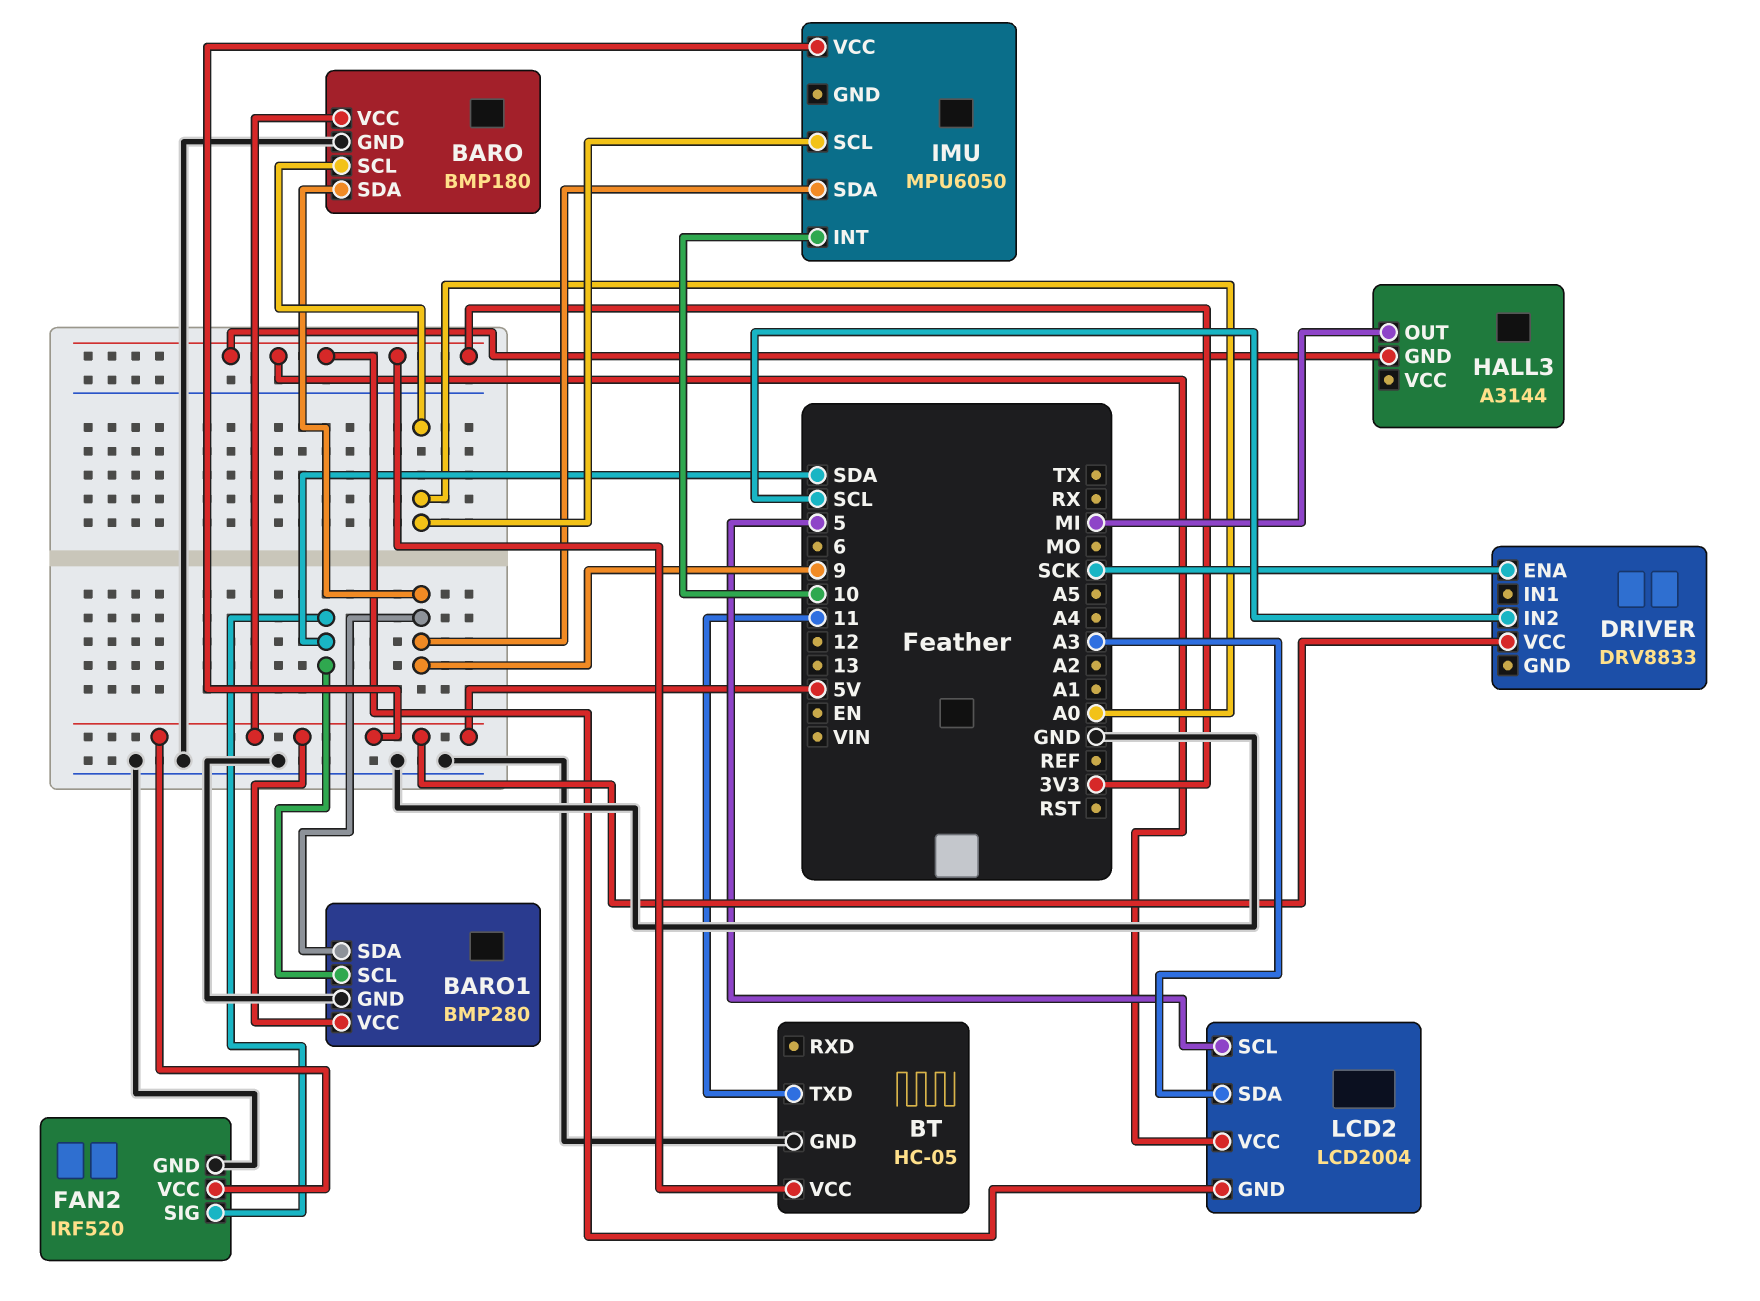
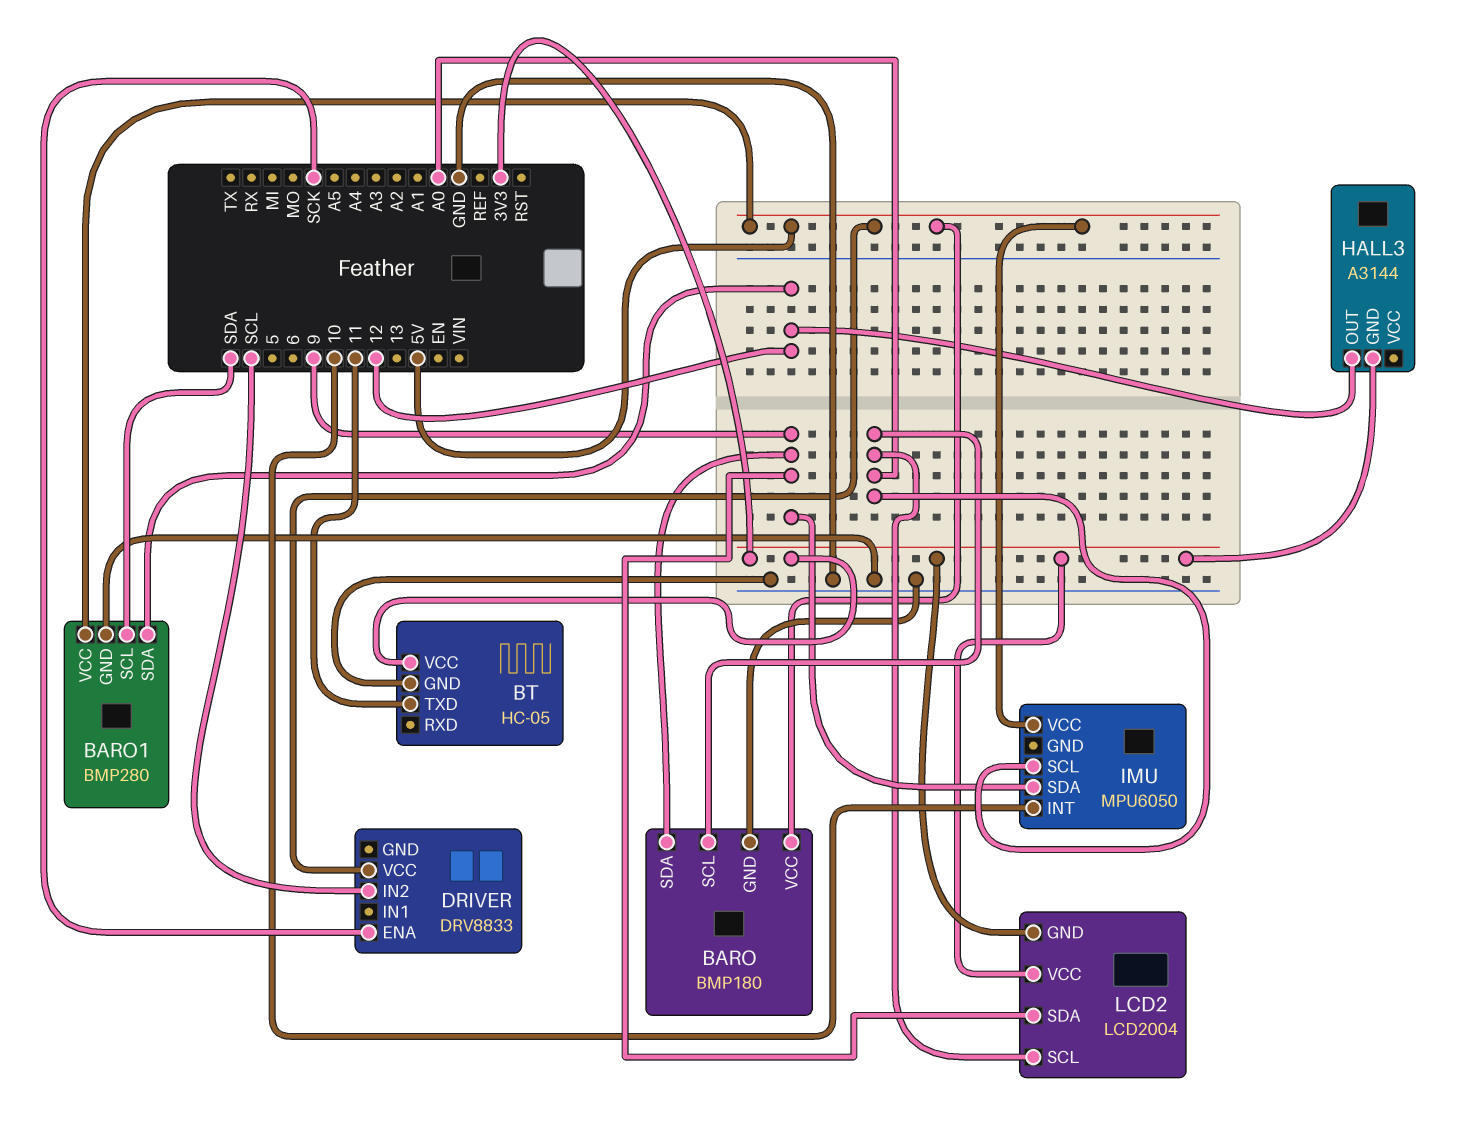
BARO1 pin SDA: 9 -> 12
FAN2: IRF520 -> none
FAN2 pin GND: GND -> none
FAN2 pin SIG: SDA -> none
FAN2 pin VCC: 5V -> none
HALL3 pin OUT: MI -> 12
LCD2 pin SCL: 5 -> A0
LCD2 pin SDA: A3 -> 9

